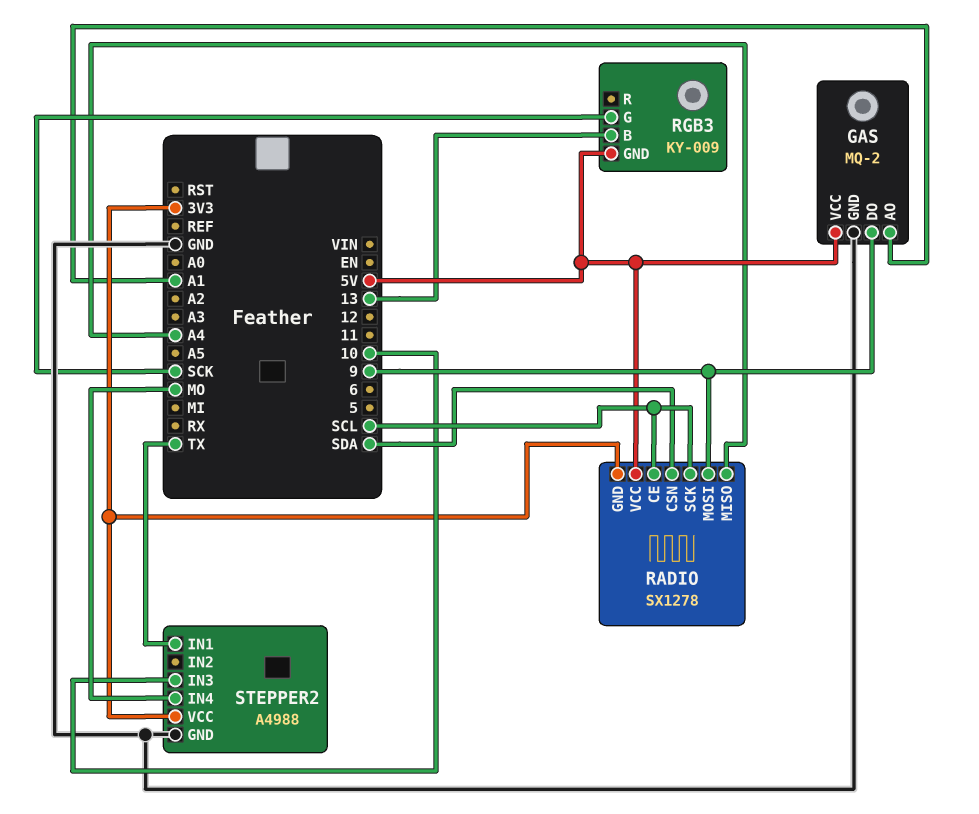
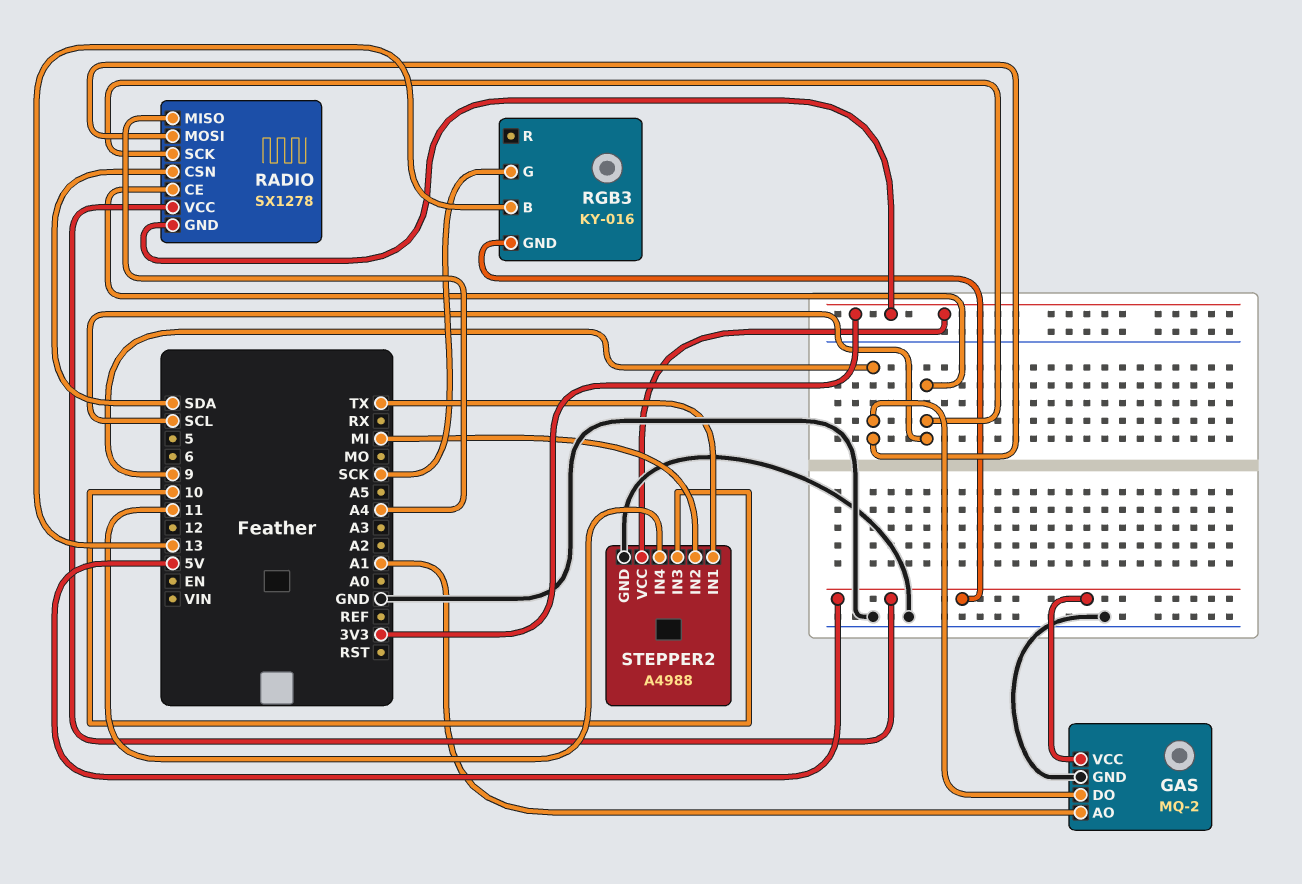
RGB3: KY-009 -> KY-016
STEPPER2 pin IN2: none -> MI
STEPPER2 pin IN4: MO -> 11

